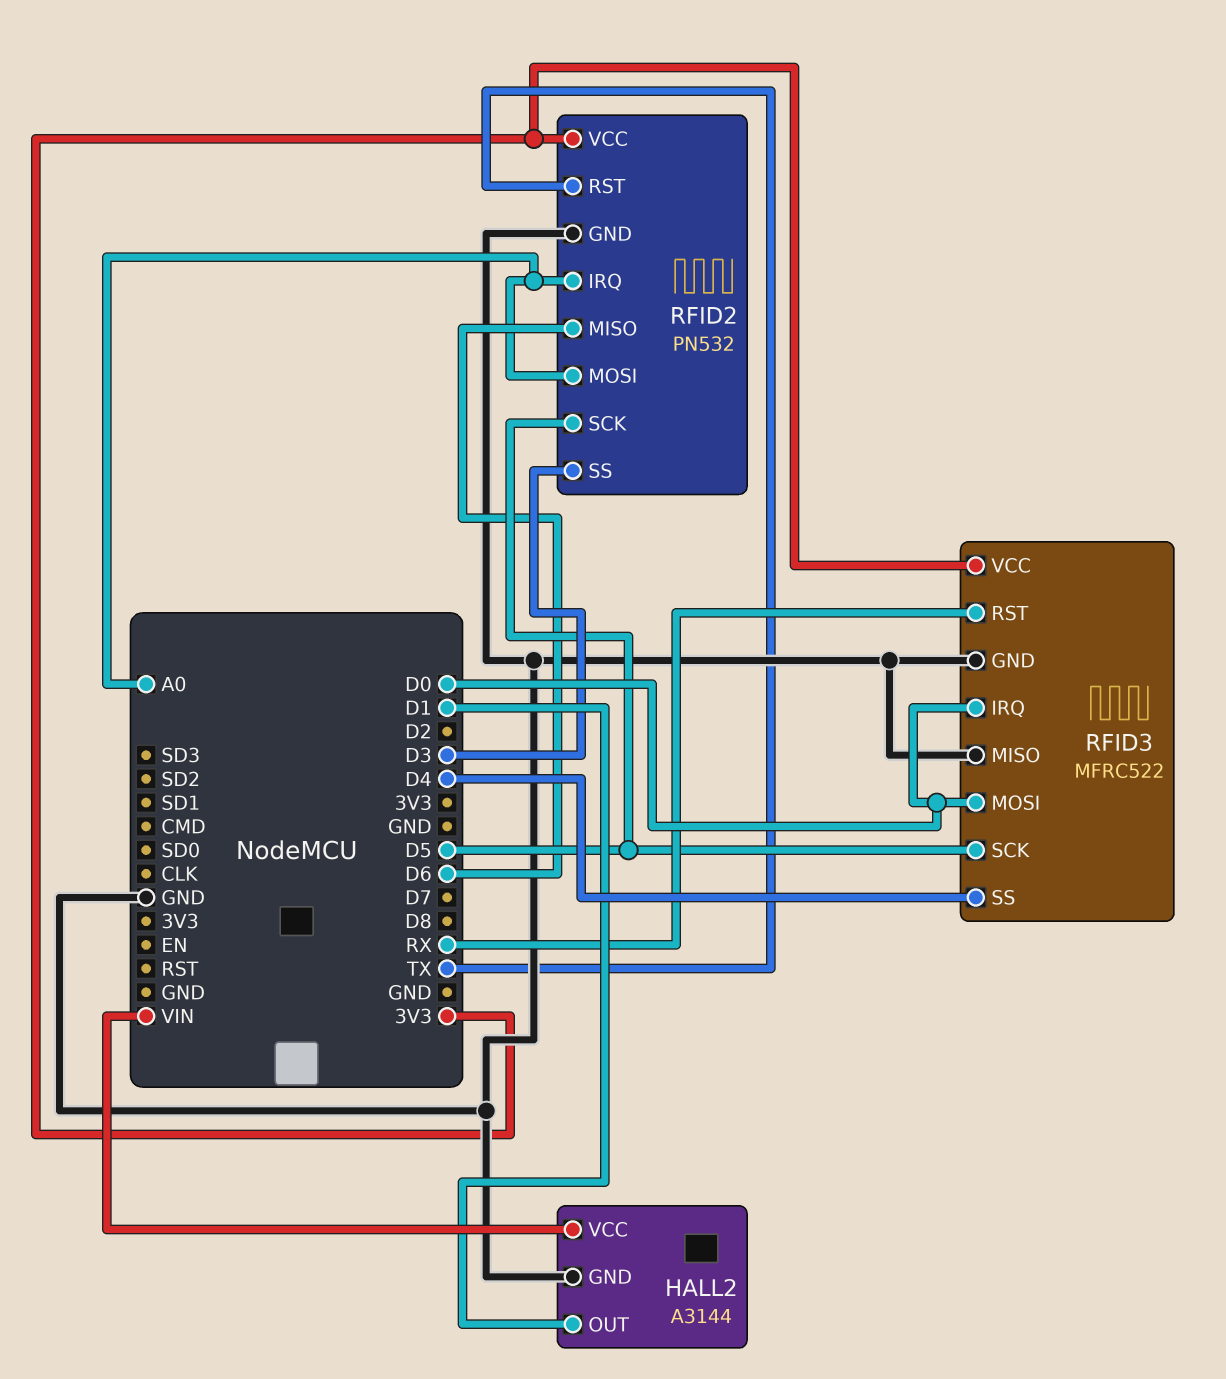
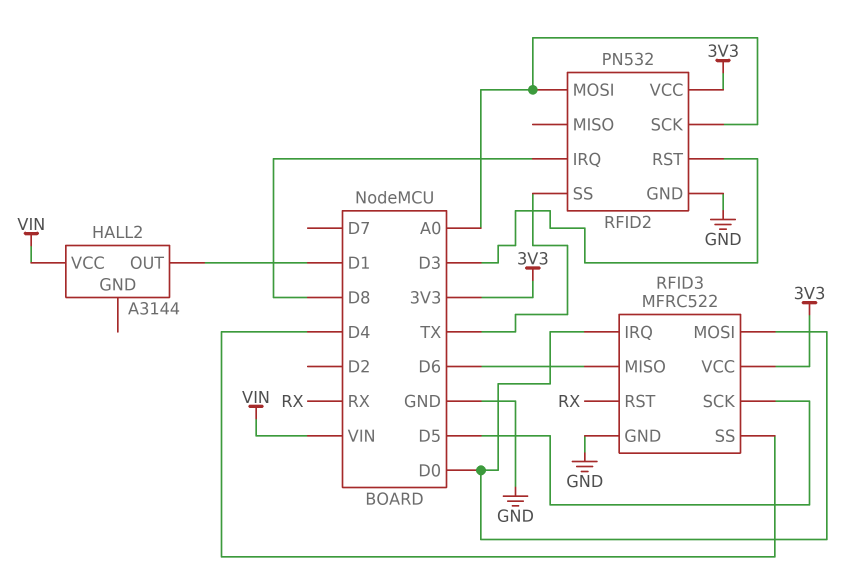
HALL2 pin GND: GND -> none
RFID2 pin IRQ: A0 -> D8
RFID2 pin MISO: D6 -> none
RFID2 pin RST: TX -> D3
RFID2 pin SCK: D5 -> A0
RFID2 pin SS: D3 -> TX
RFID3 pin MISO: GND -> D6

